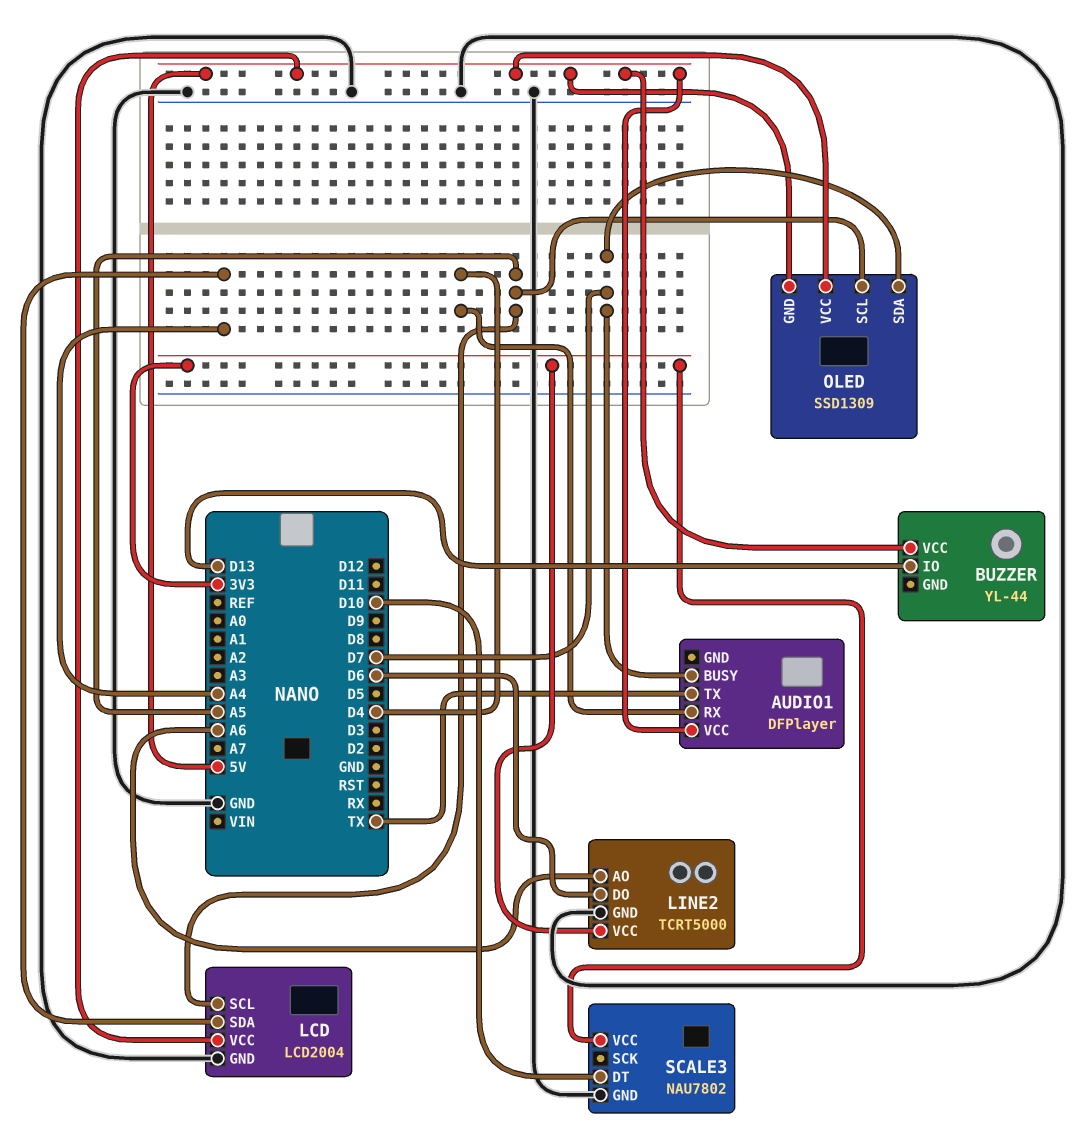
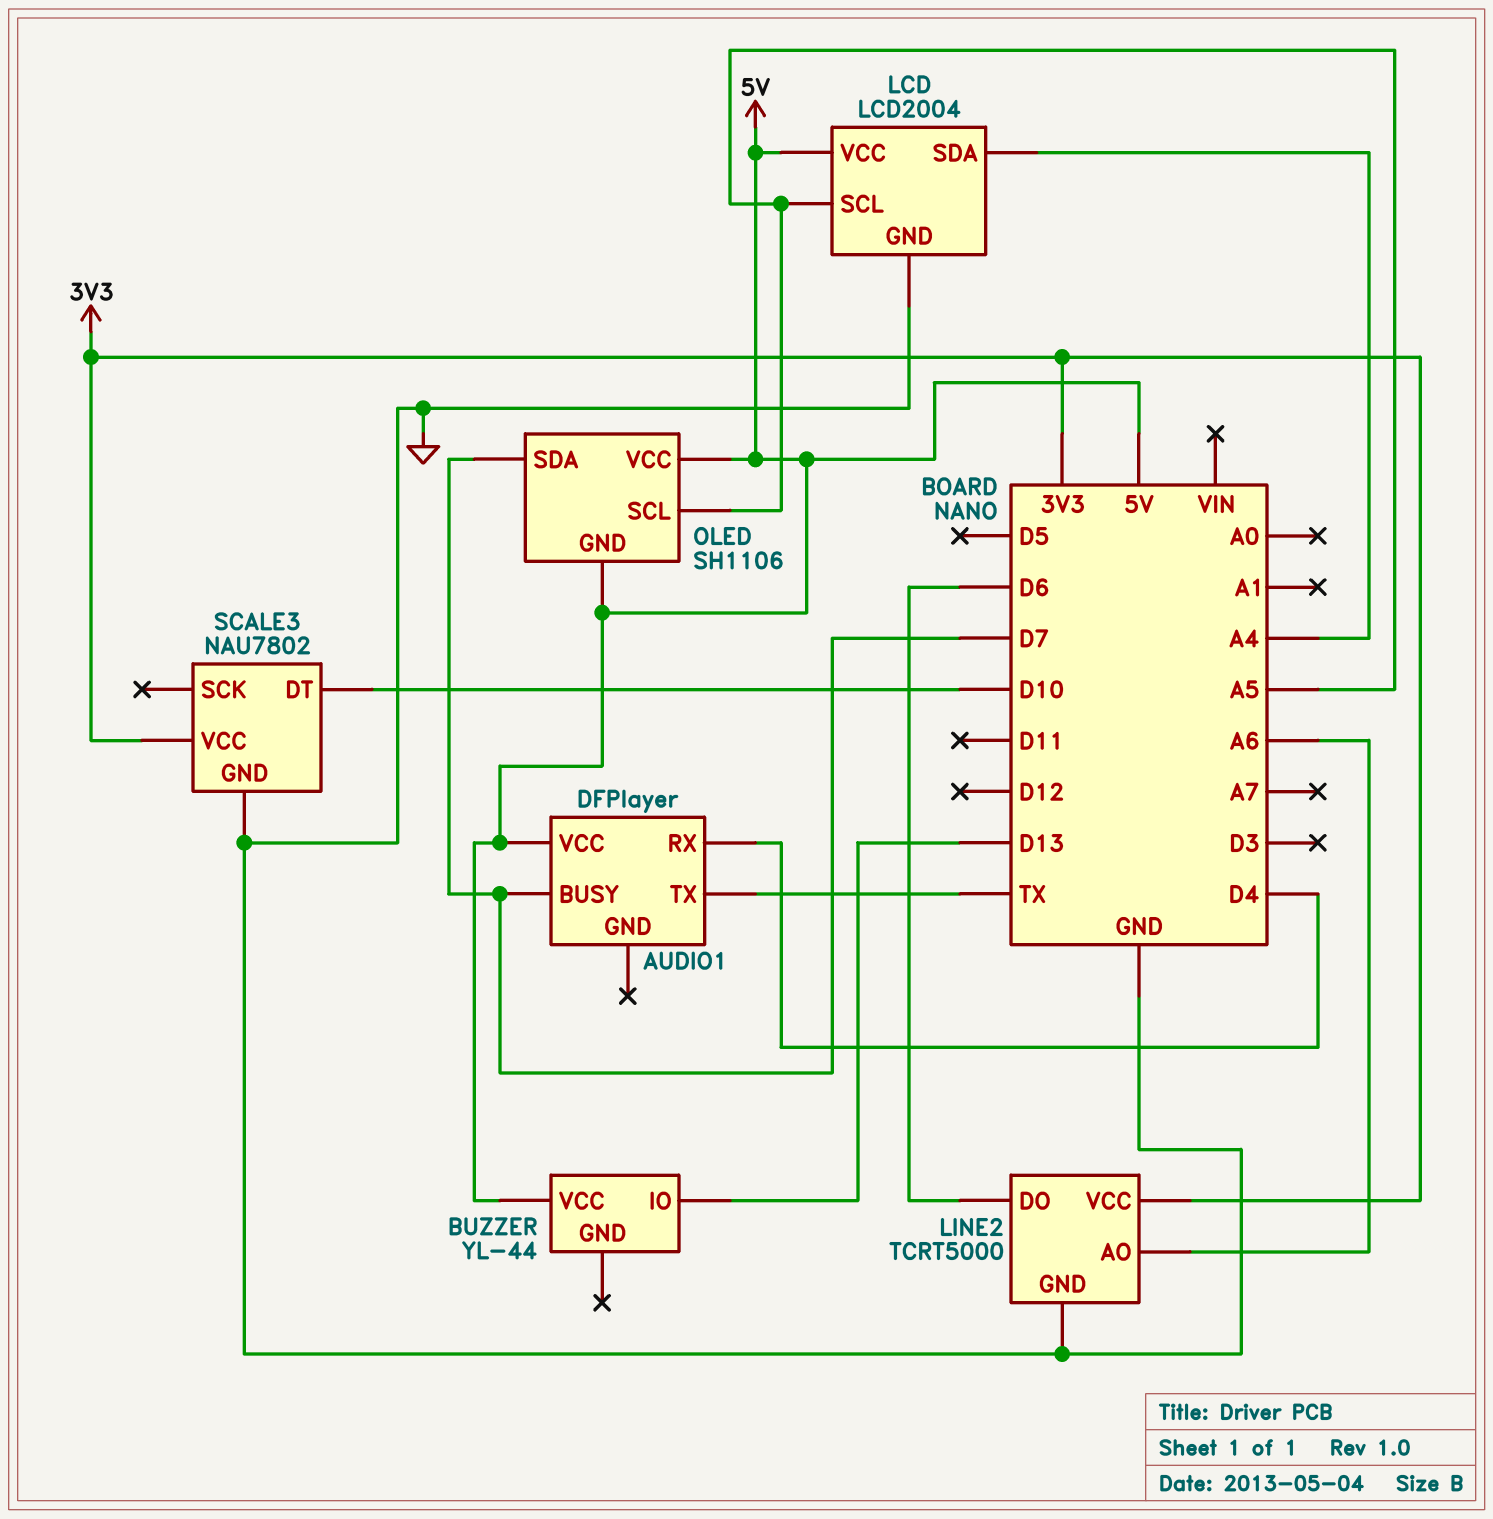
OLED: SSD1309 -> SH1106

